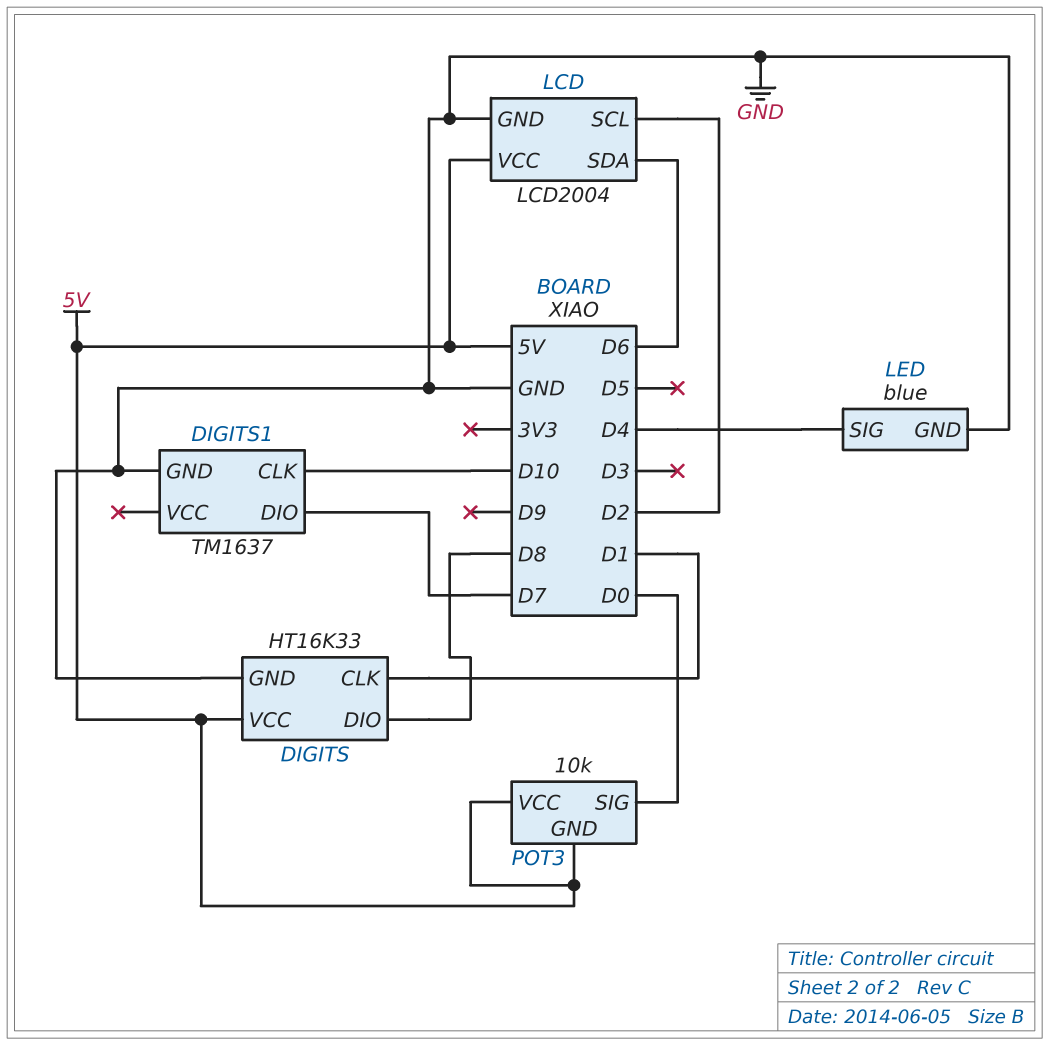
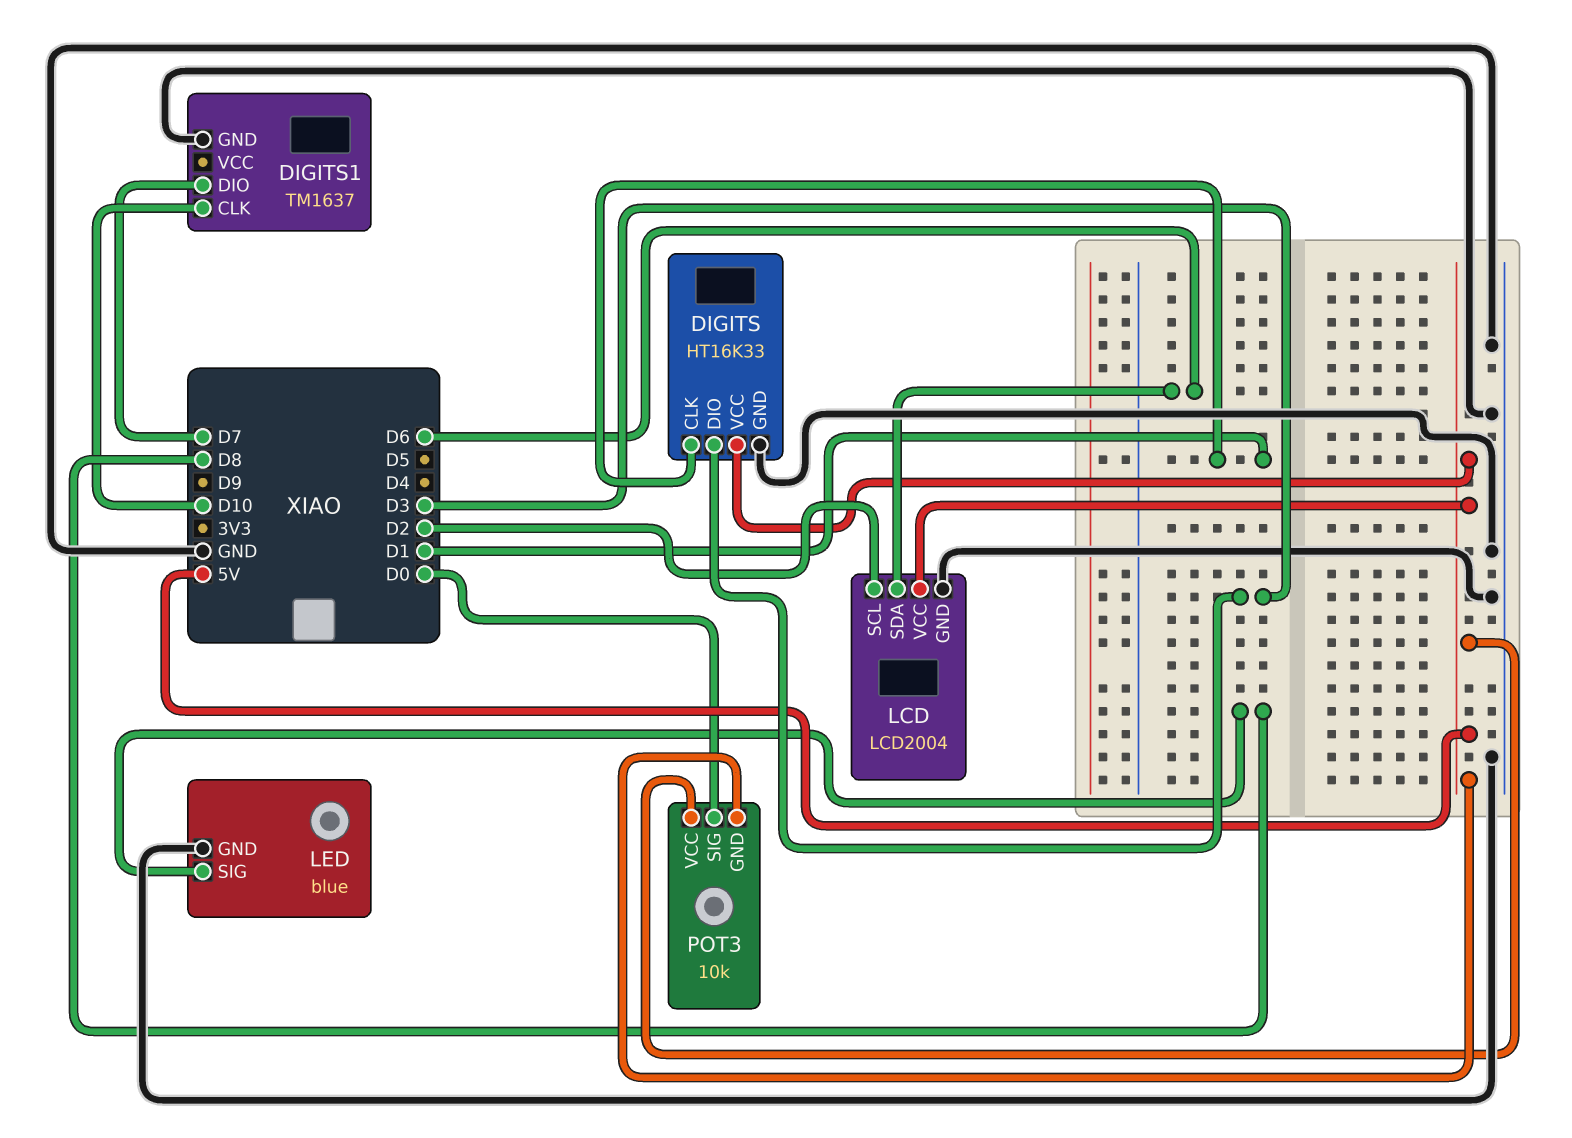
DIGITS pin DIO: D8 -> D3
LED pin SIG: D4 -> D8

